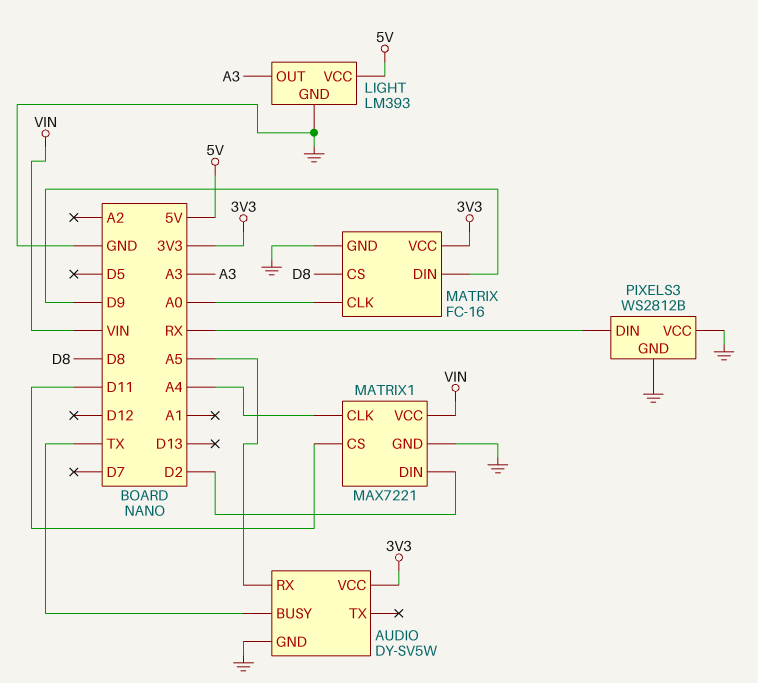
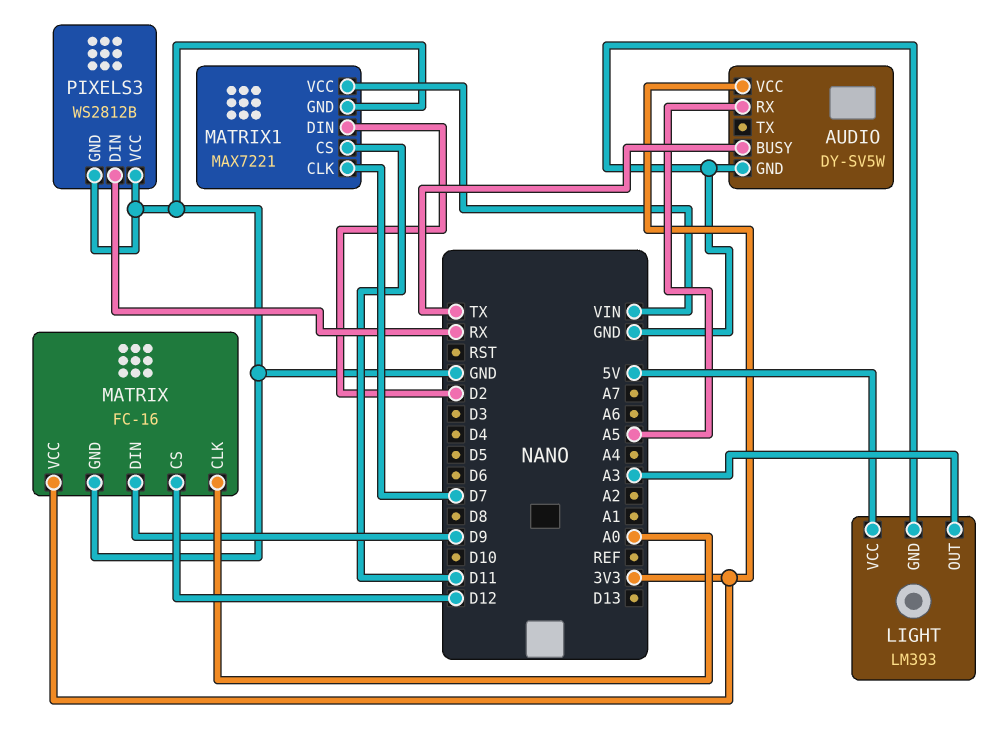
MATRIX pin CS: D8 -> D12
MATRIX1 pin CLK: A4 -> D7

